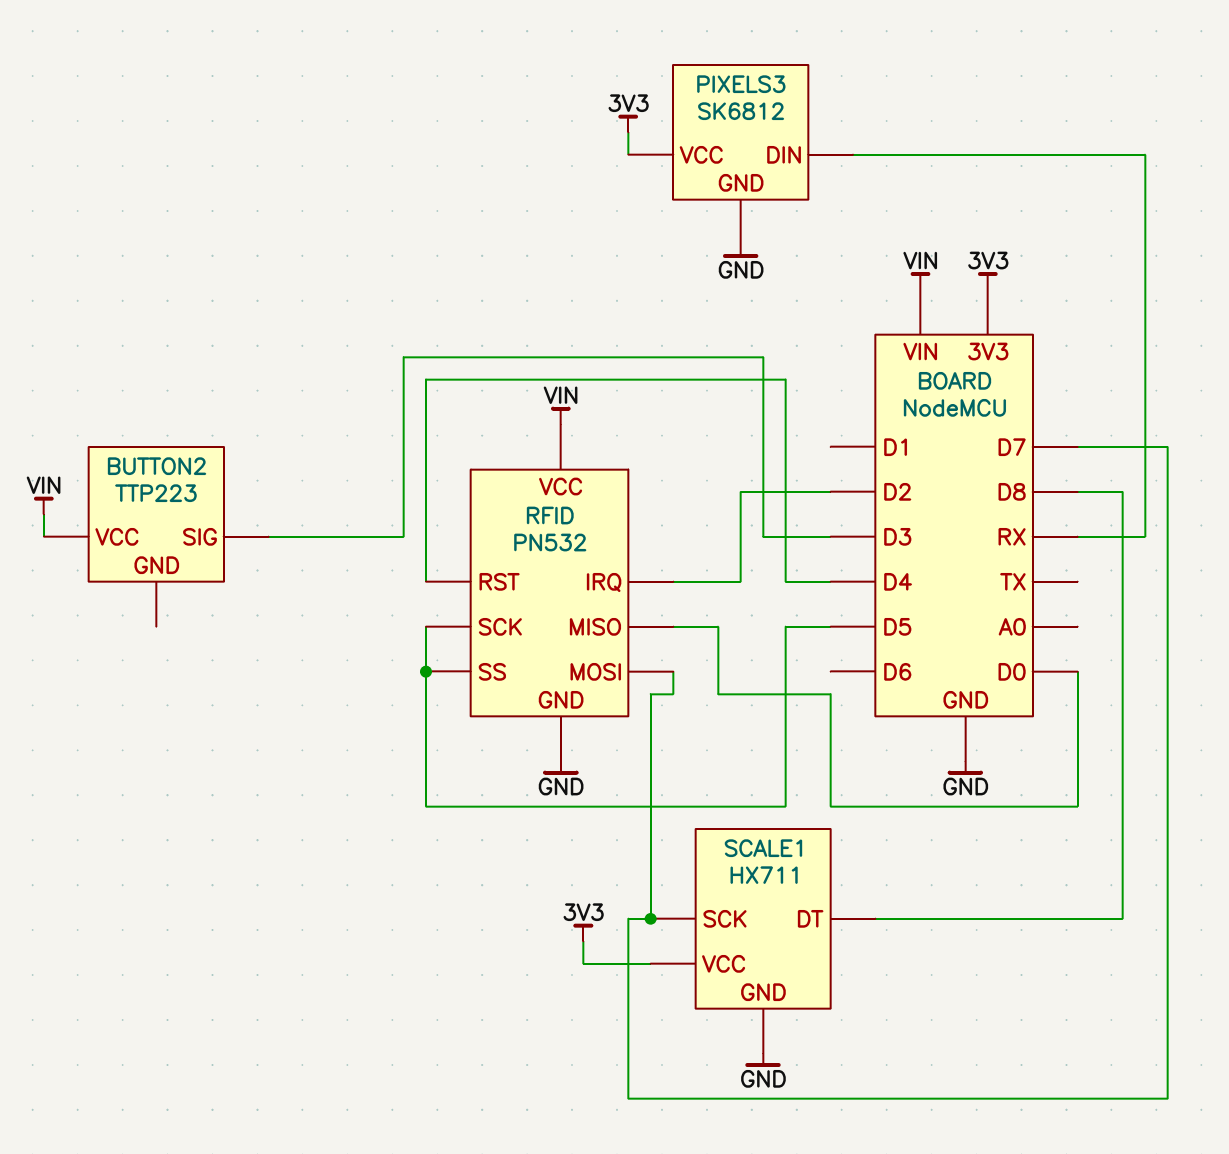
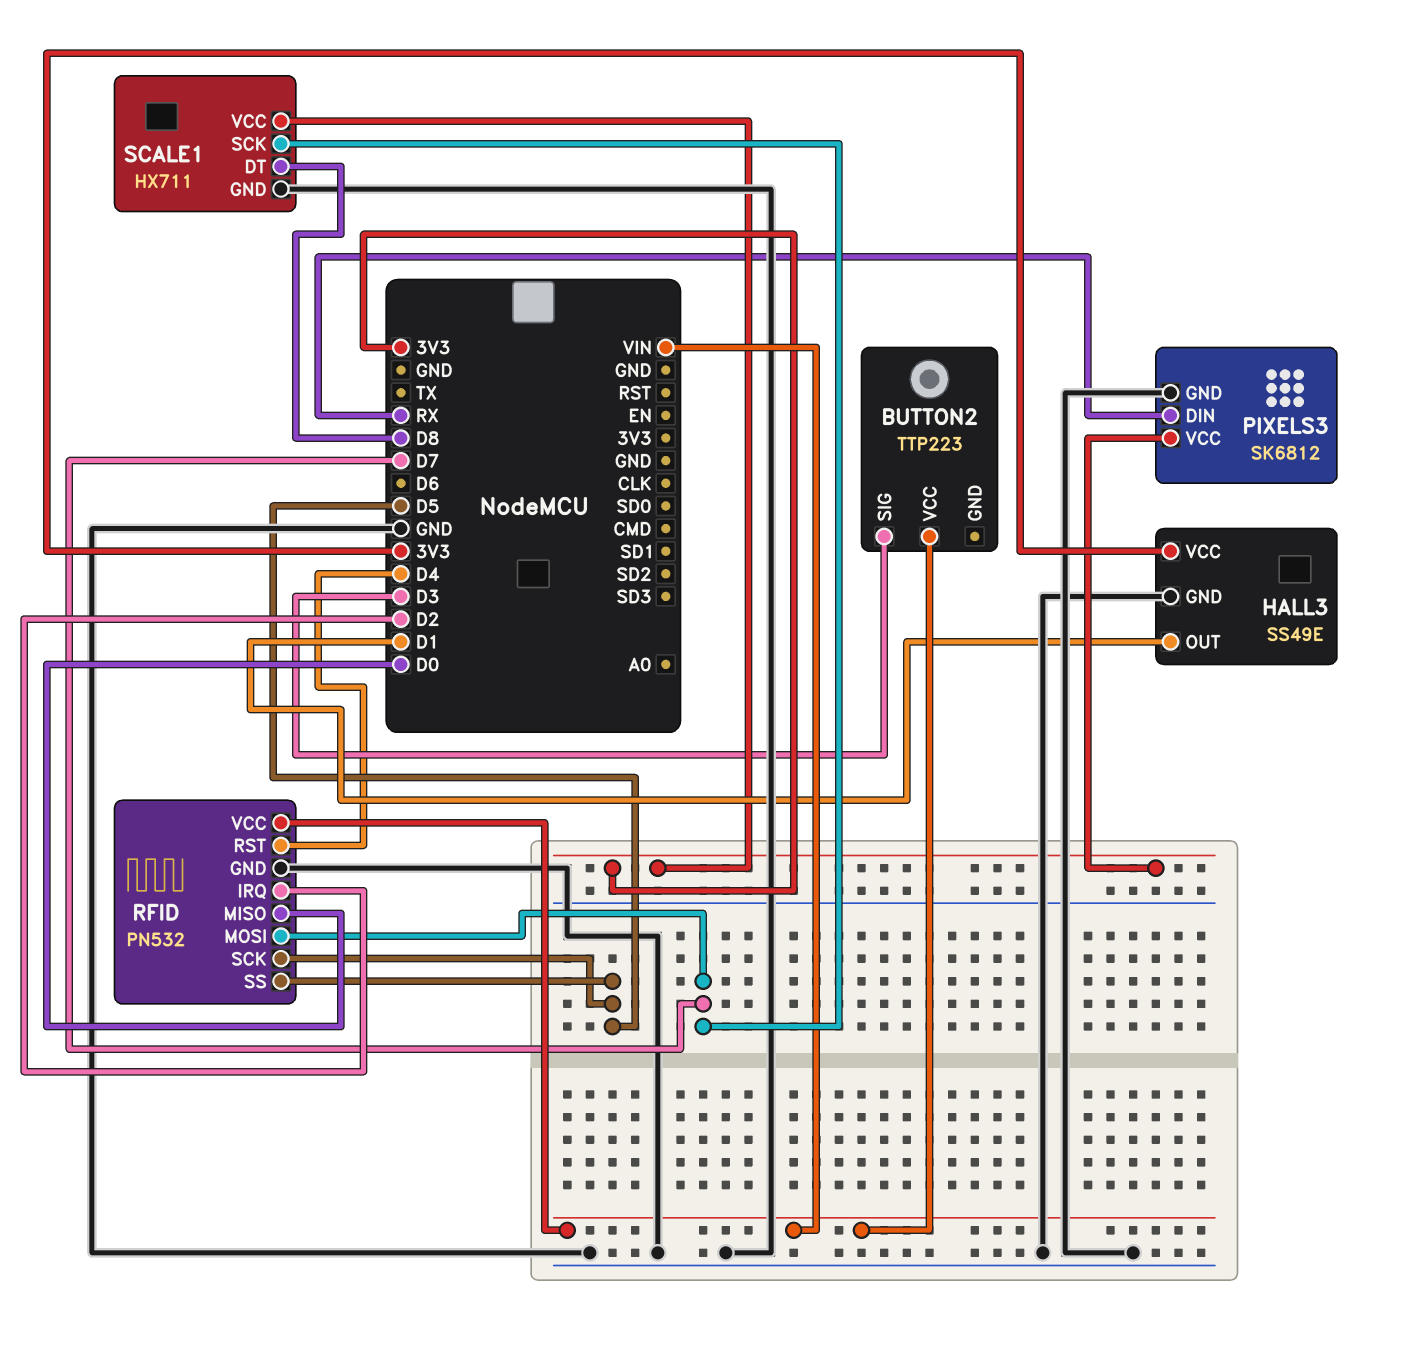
HALL3: none -> SS49E
HALL3 pin GND: none -> GND
HALL3 pin OUT: none -> D1
HALL3 pin VCC: none -> 3V3

